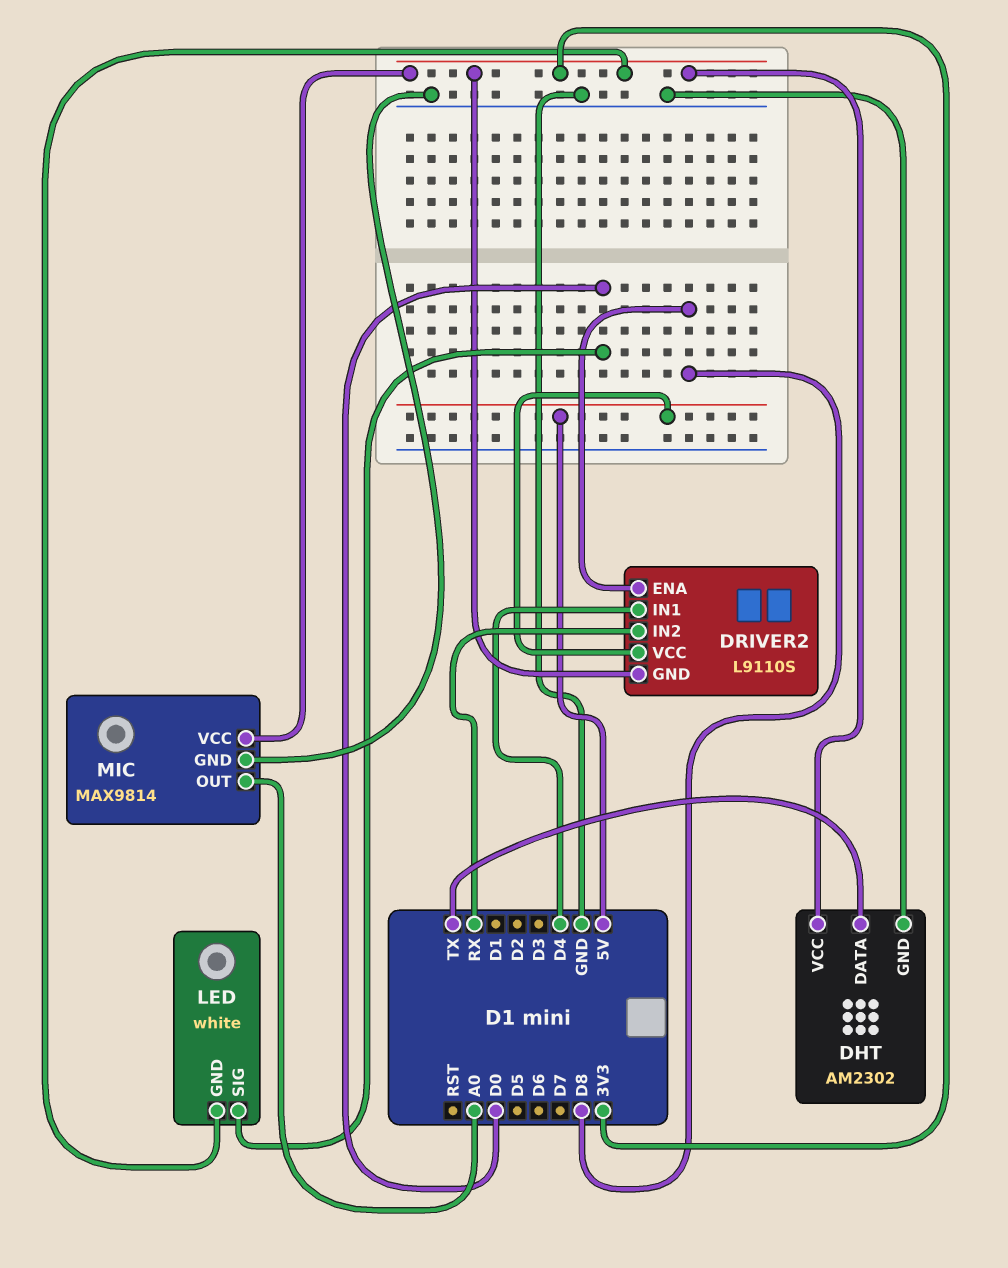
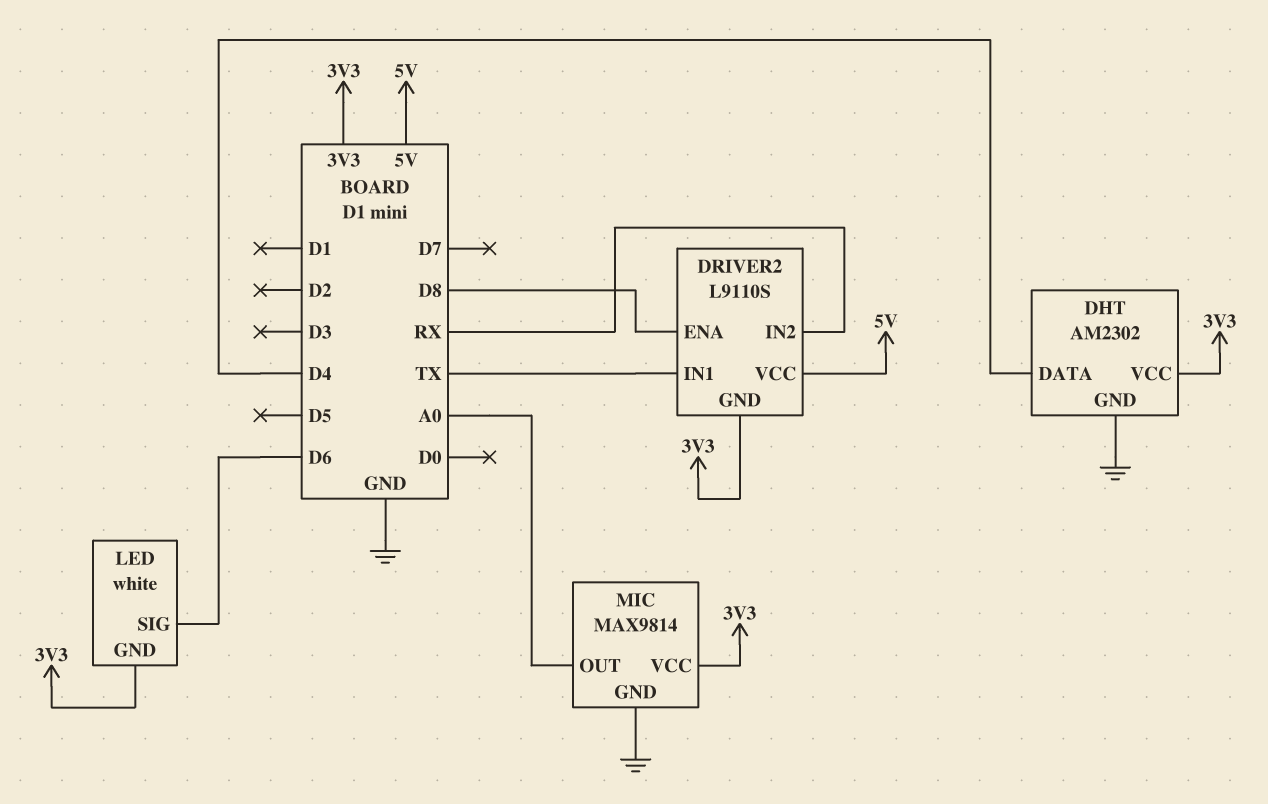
DHT pin DATA: TX -> D4
DRIVER2 pin IN1: D4 -> TX
LED pin SIG: D0 -> D6

